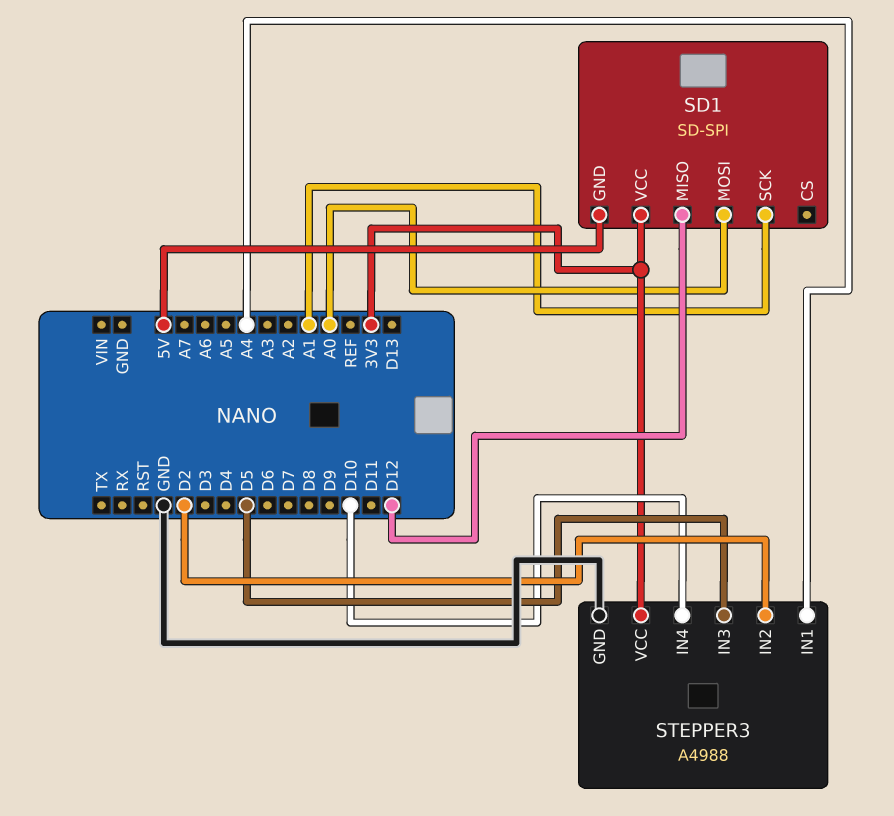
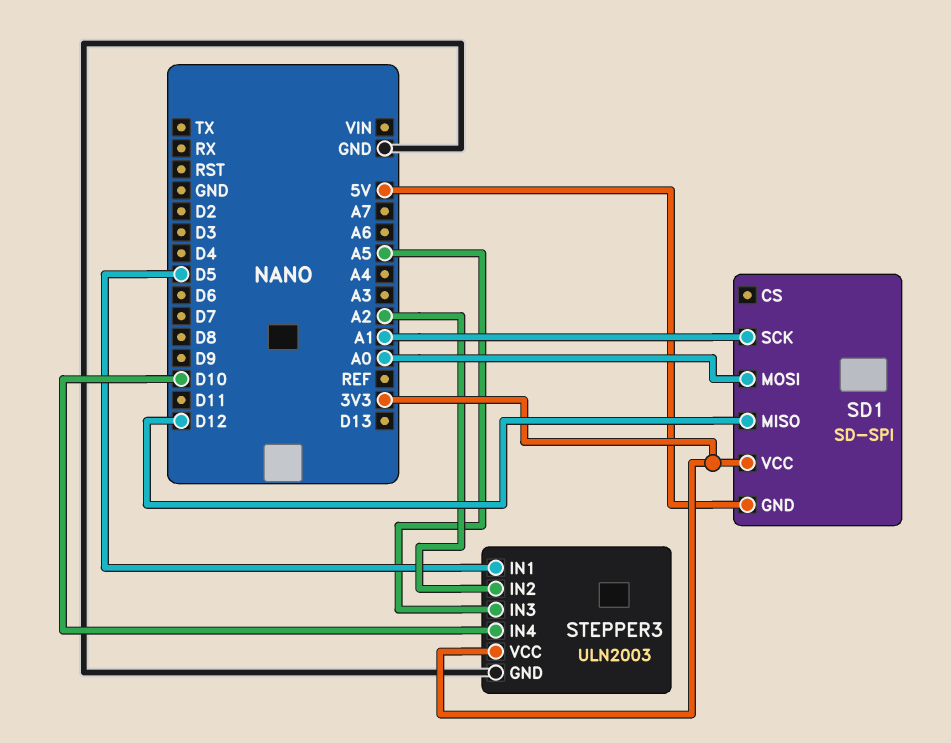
STEPPER3: A4988 -> ULN2003
STEPPER3 pin IN1: A4 -> D5
STEPPER3 pin IN2: D2 -> A2
STEPPER3 pin IN3: D5 -> A5

